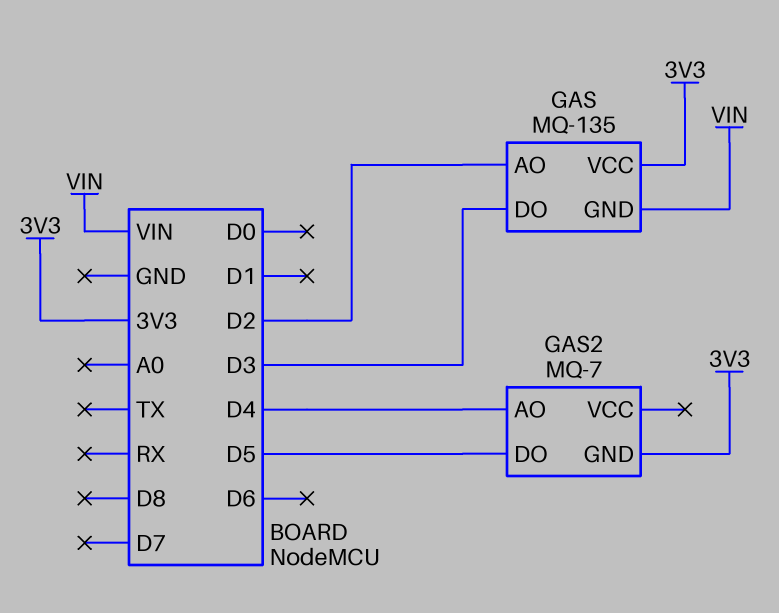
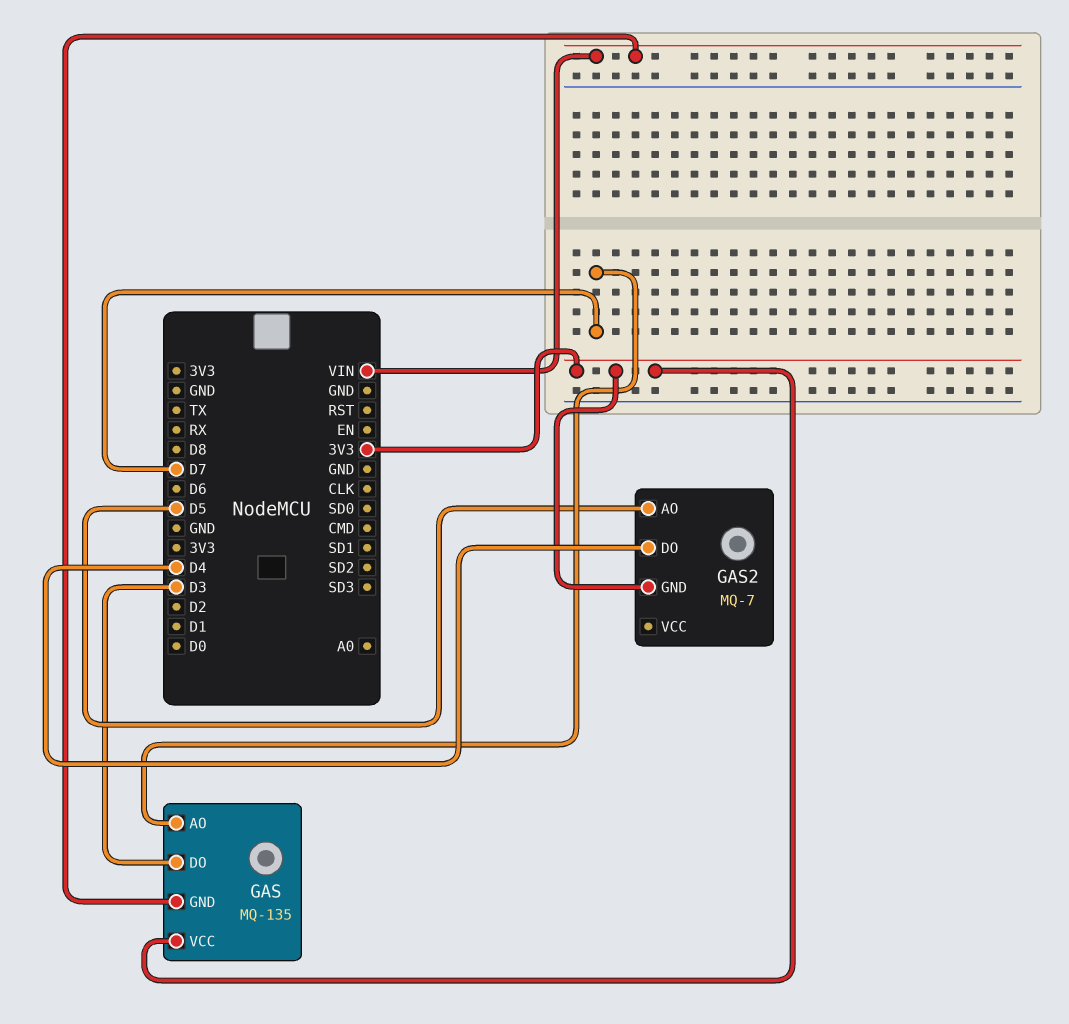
GAS pin AO: D2 -> D7
GAS2 pin AO: D4 -> D5
GAS2 pin DO: D5 -> D4

